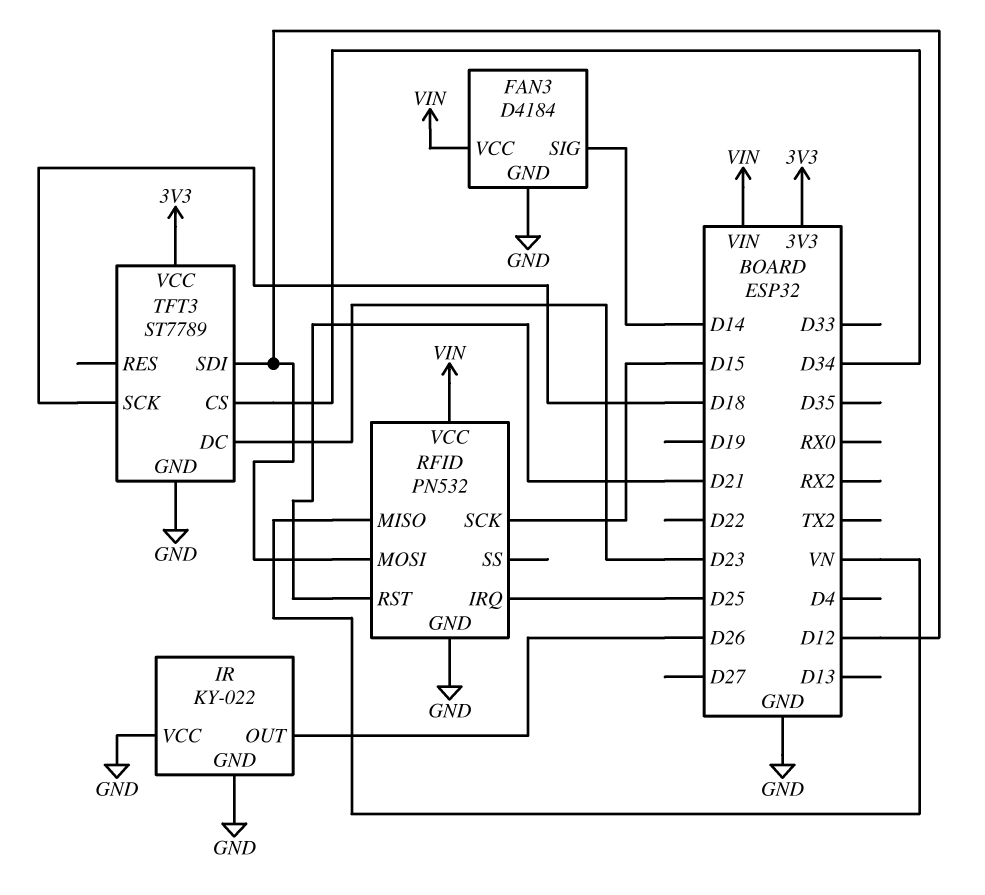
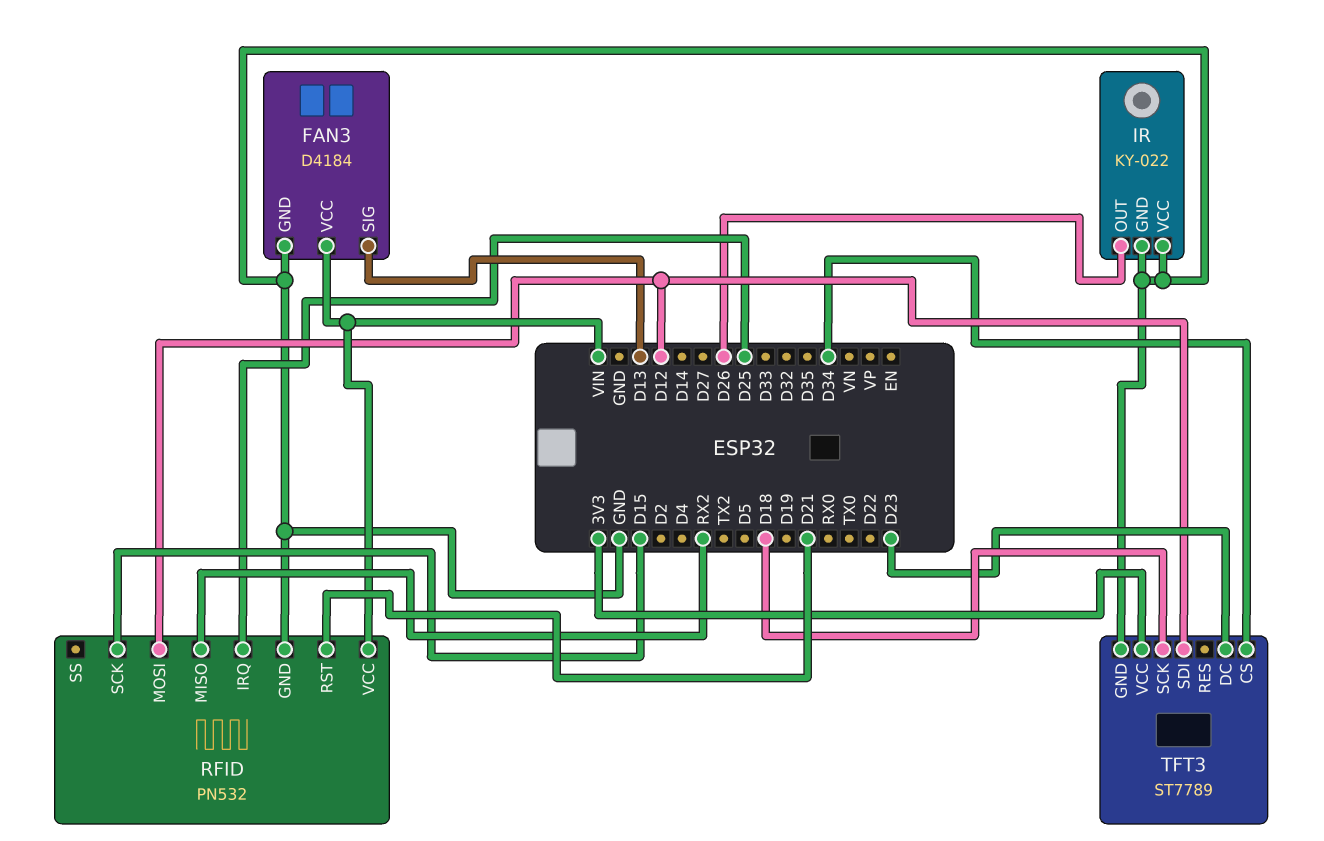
FAN3 pin SIG: D14 -> D13
RFID pin MISO: VN -> RX2

